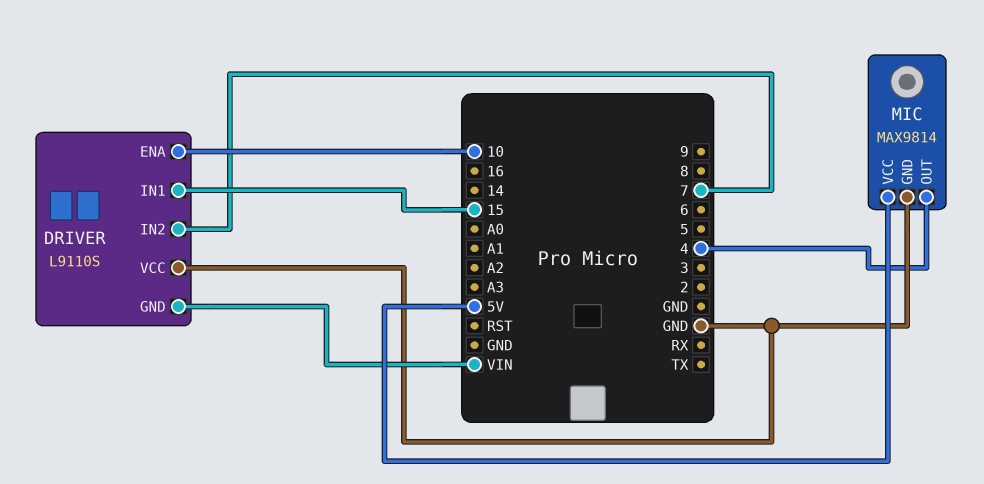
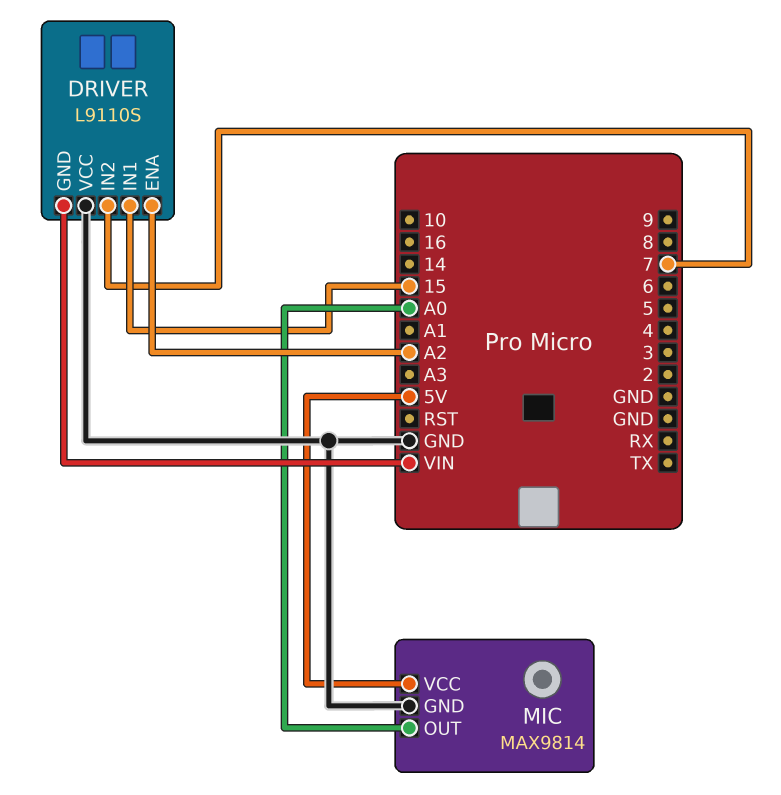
DRIVER pin ENA: 10 -> A2
MIC pin OUT: 4 -> A0

